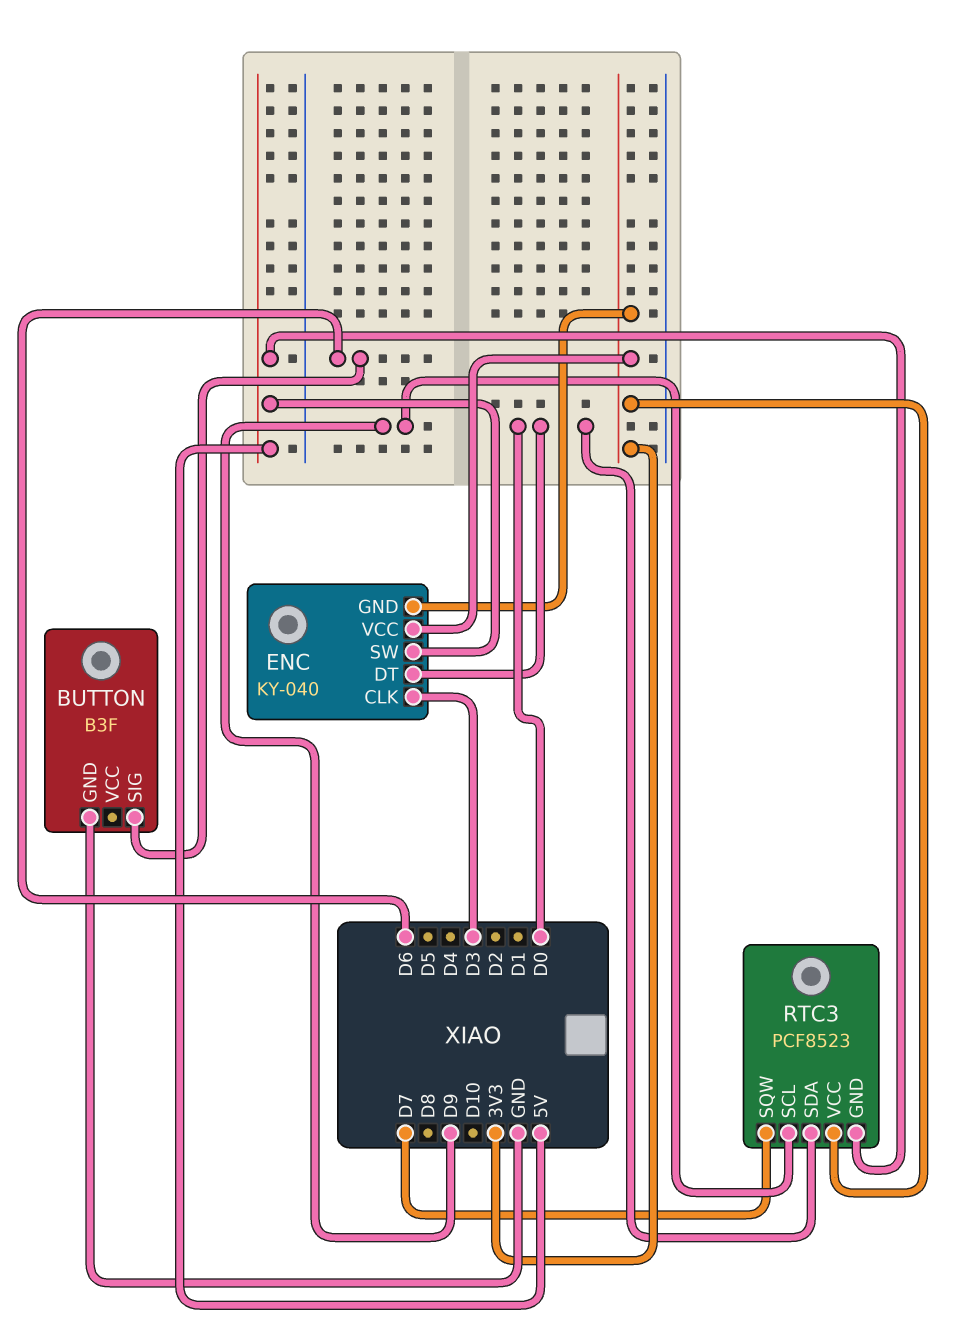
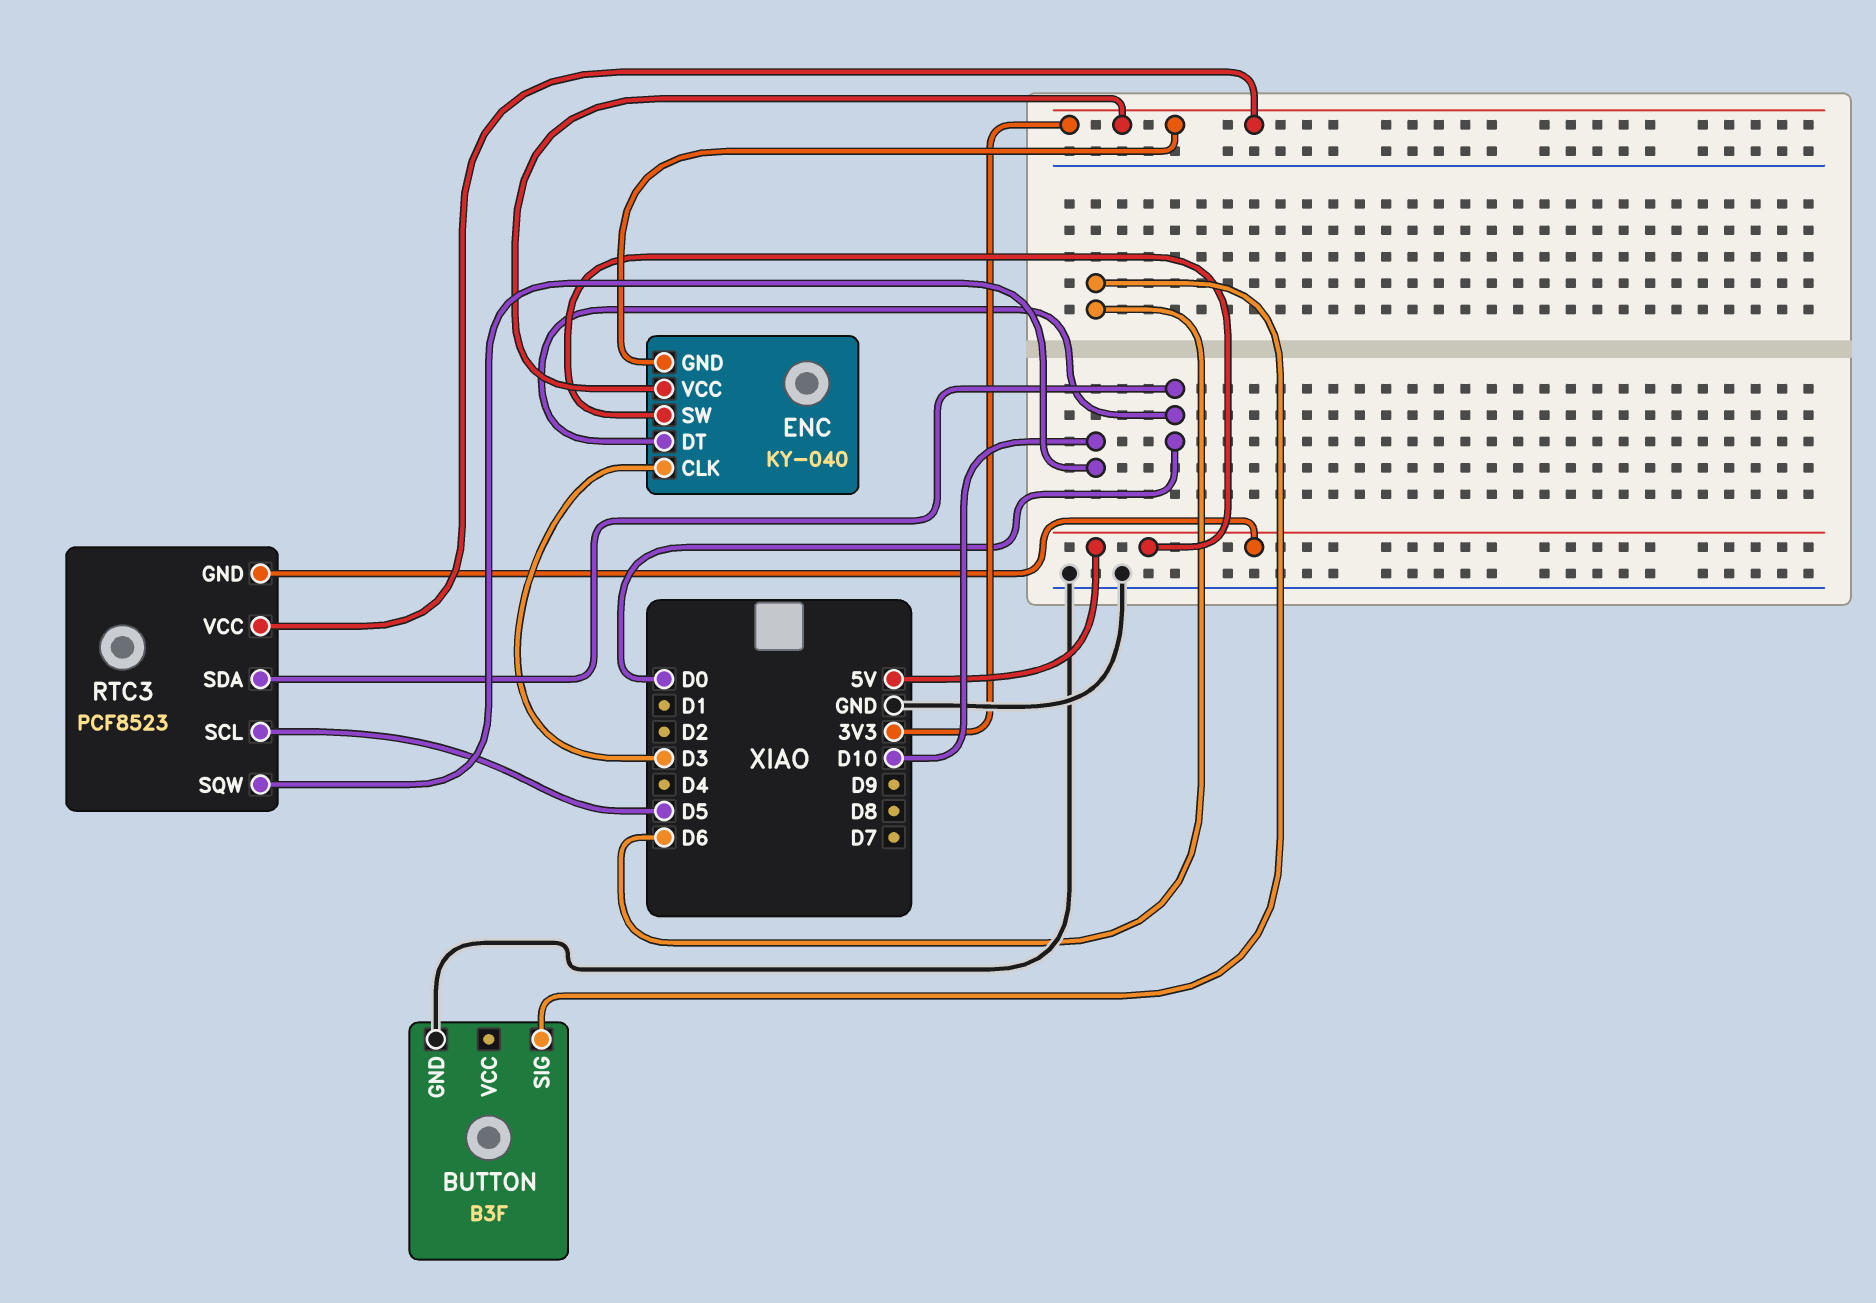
RTC3 pin SCL: D9 -> D5
RTC3 pin SQW: D7 -> D10

